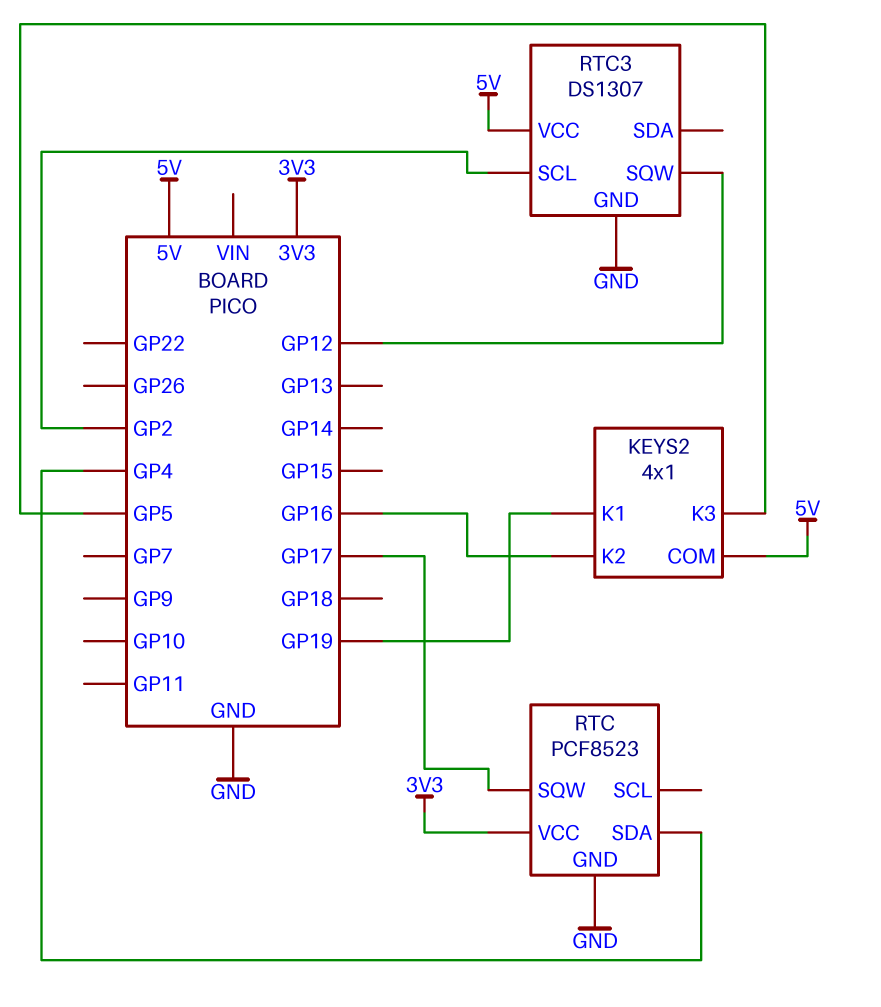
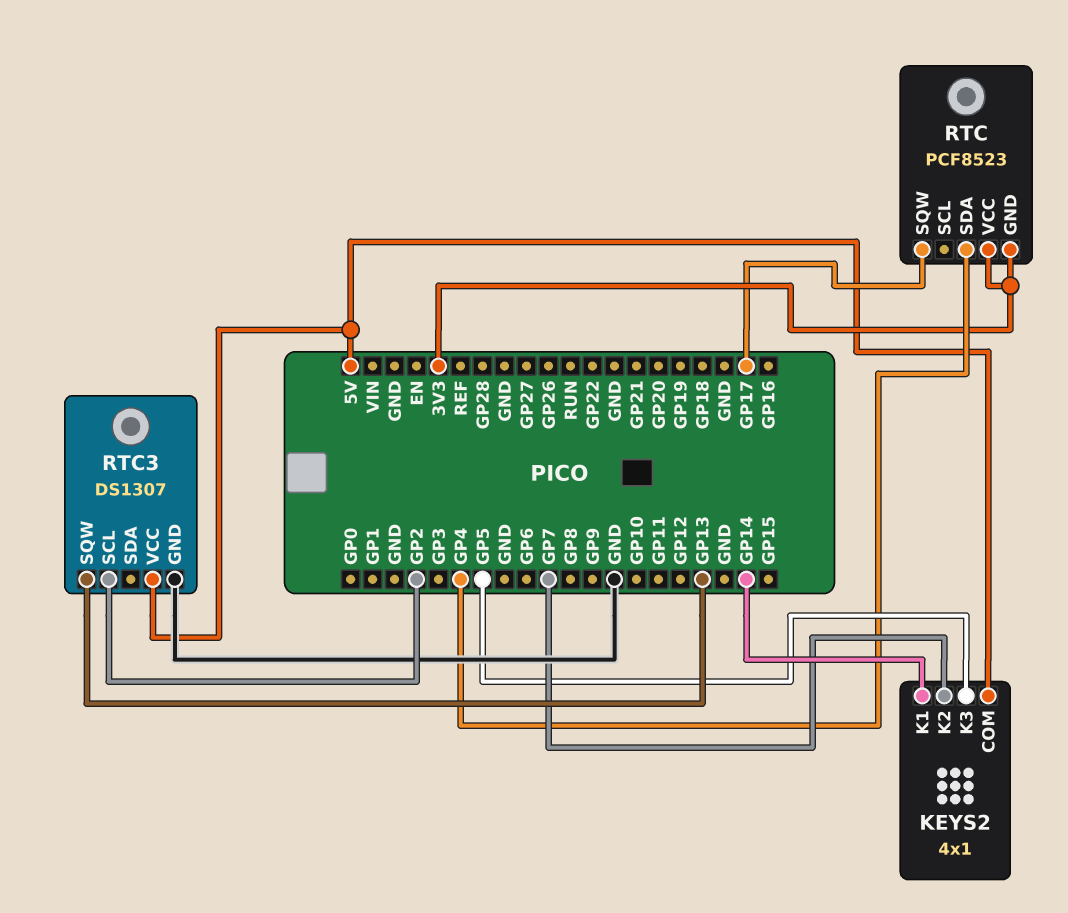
KEYS2 pin K1: GP19 -> GP14
KEYS2 pin K2: GP16 -> GP7
RTC pin GND: GND -> 3V3
RTC3 pin SQW: GP12 -> GP13

